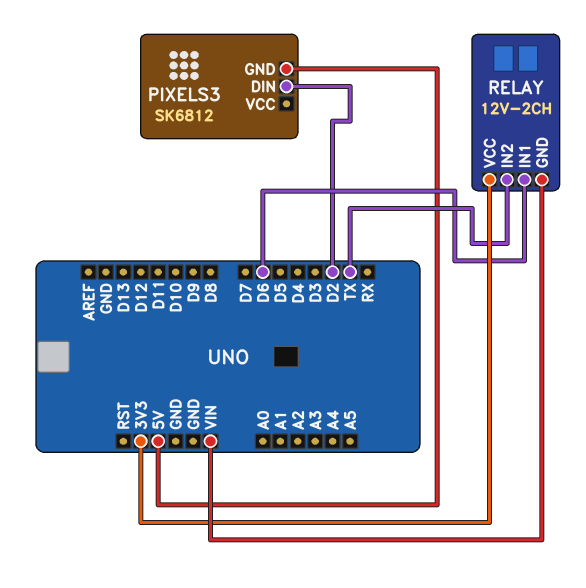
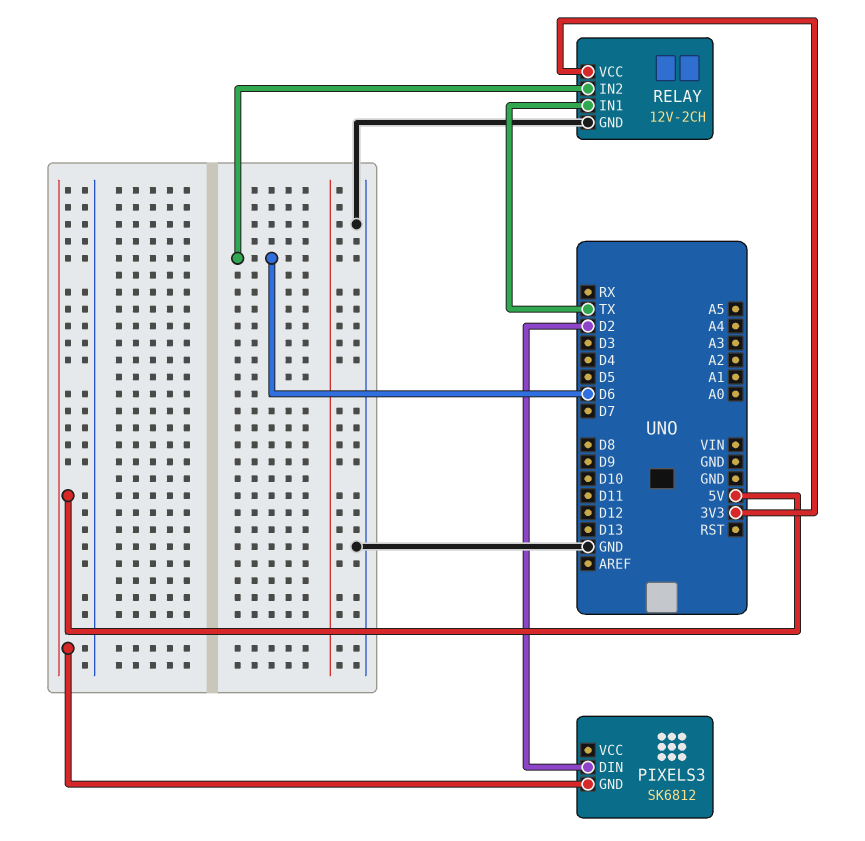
RELAY pin GND: VIN -> GND
RELAY pin IN1: D6 -> TX
RELAY pin IN2: TX -> D6

